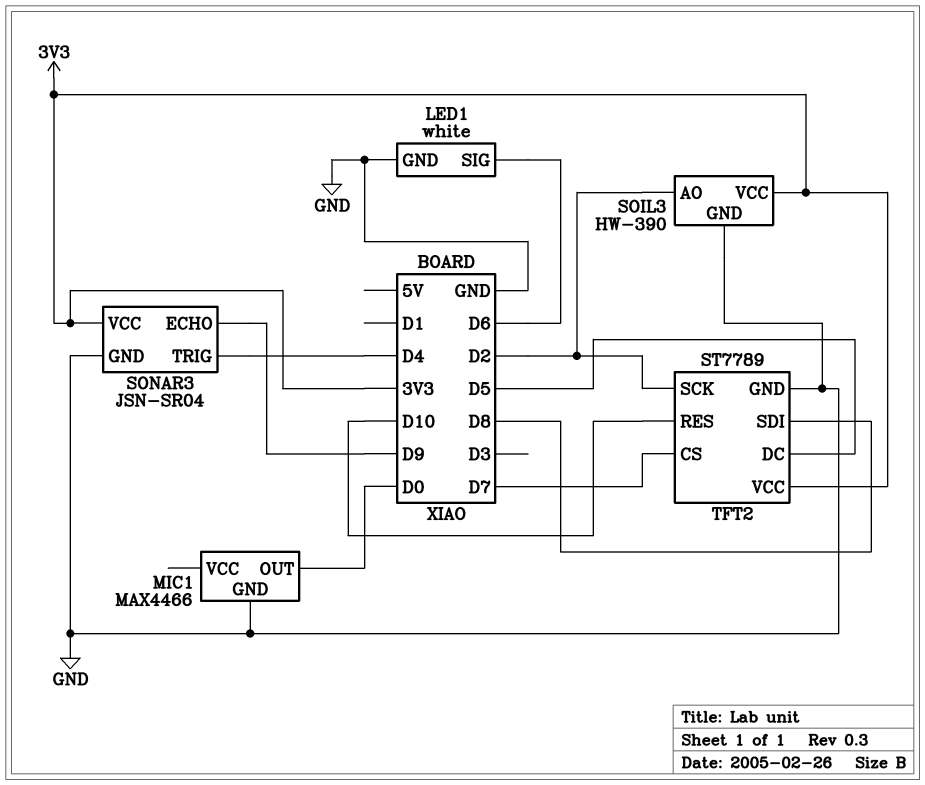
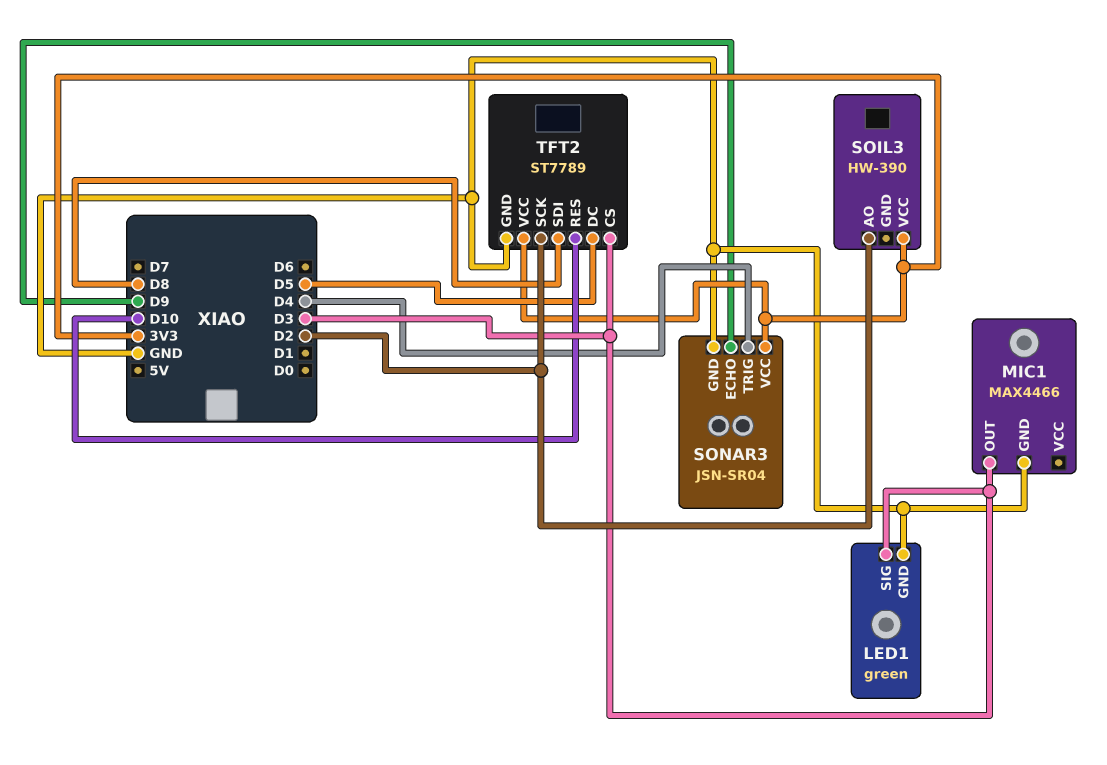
LED1: white -> green
LED1 pin SIG: D6 -> D3
MIC1 pin OUT: D0 -> D3
SOIL3 pin GND: GND -> none
TFT2 pin CS: D7 -> D3

